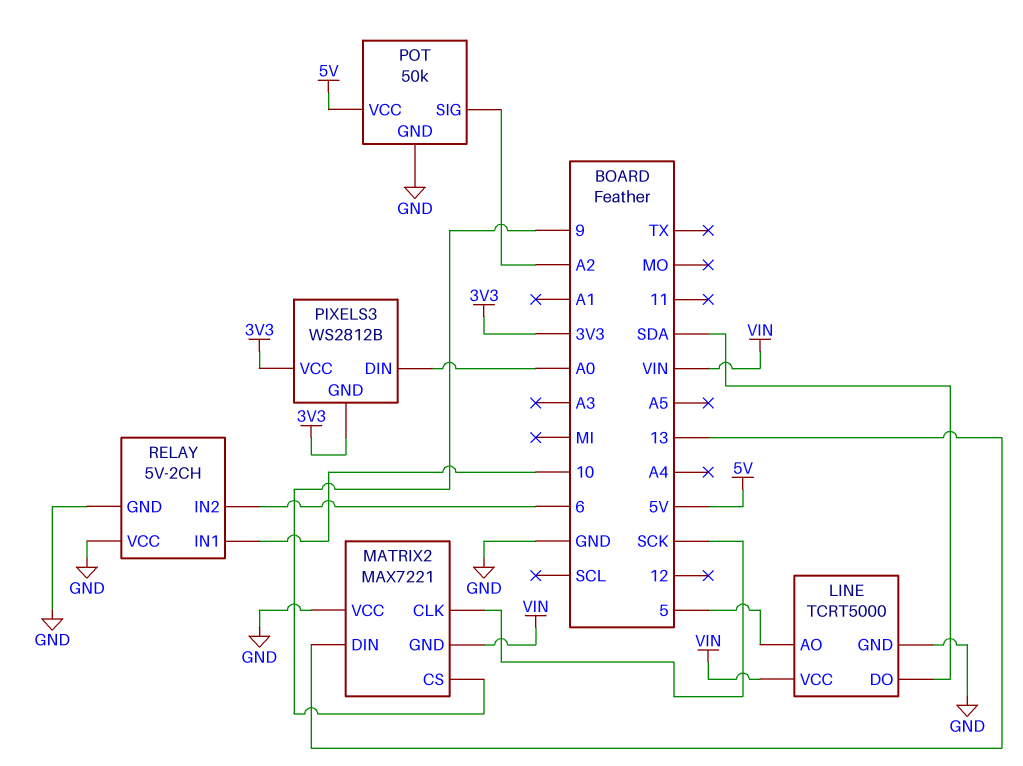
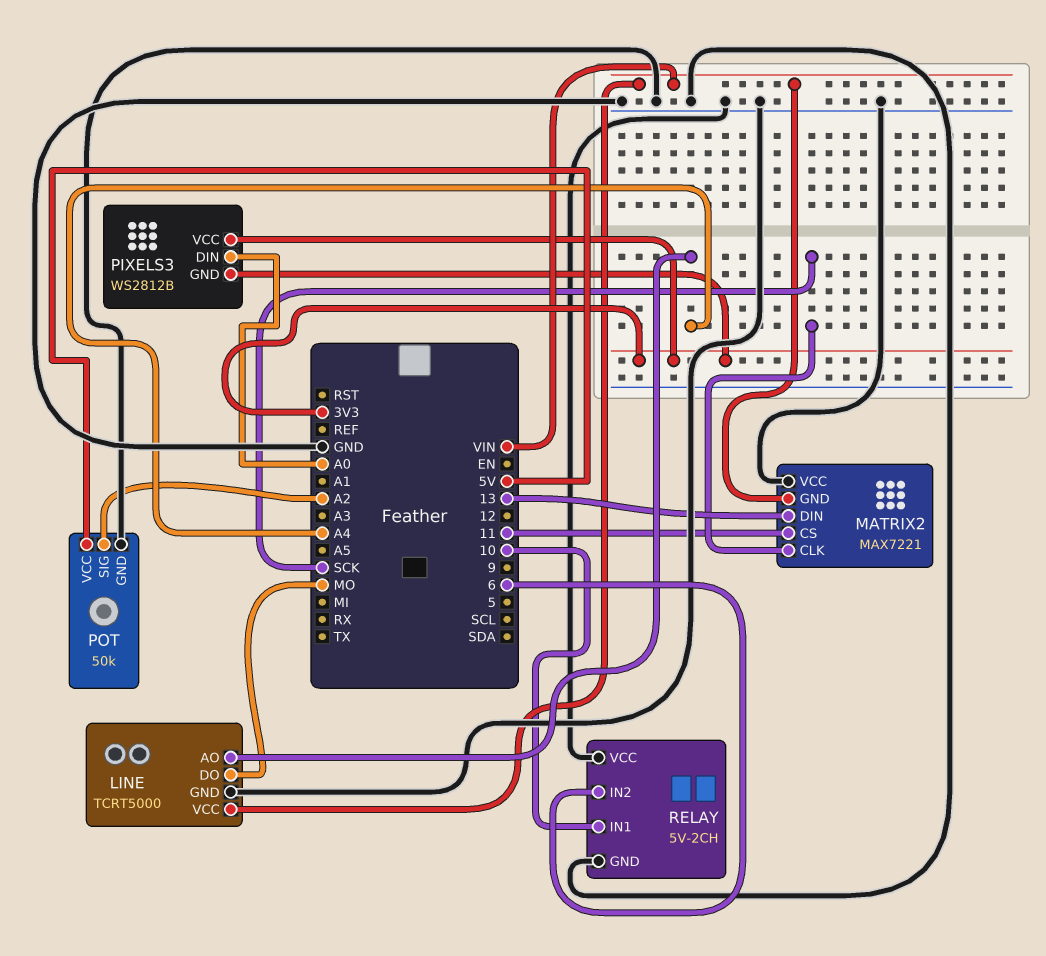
LINE pin AO: 5 -> A4
LINE pin DO: SDA -> MO
MATRIX2 pin CS: 9 -> 11

